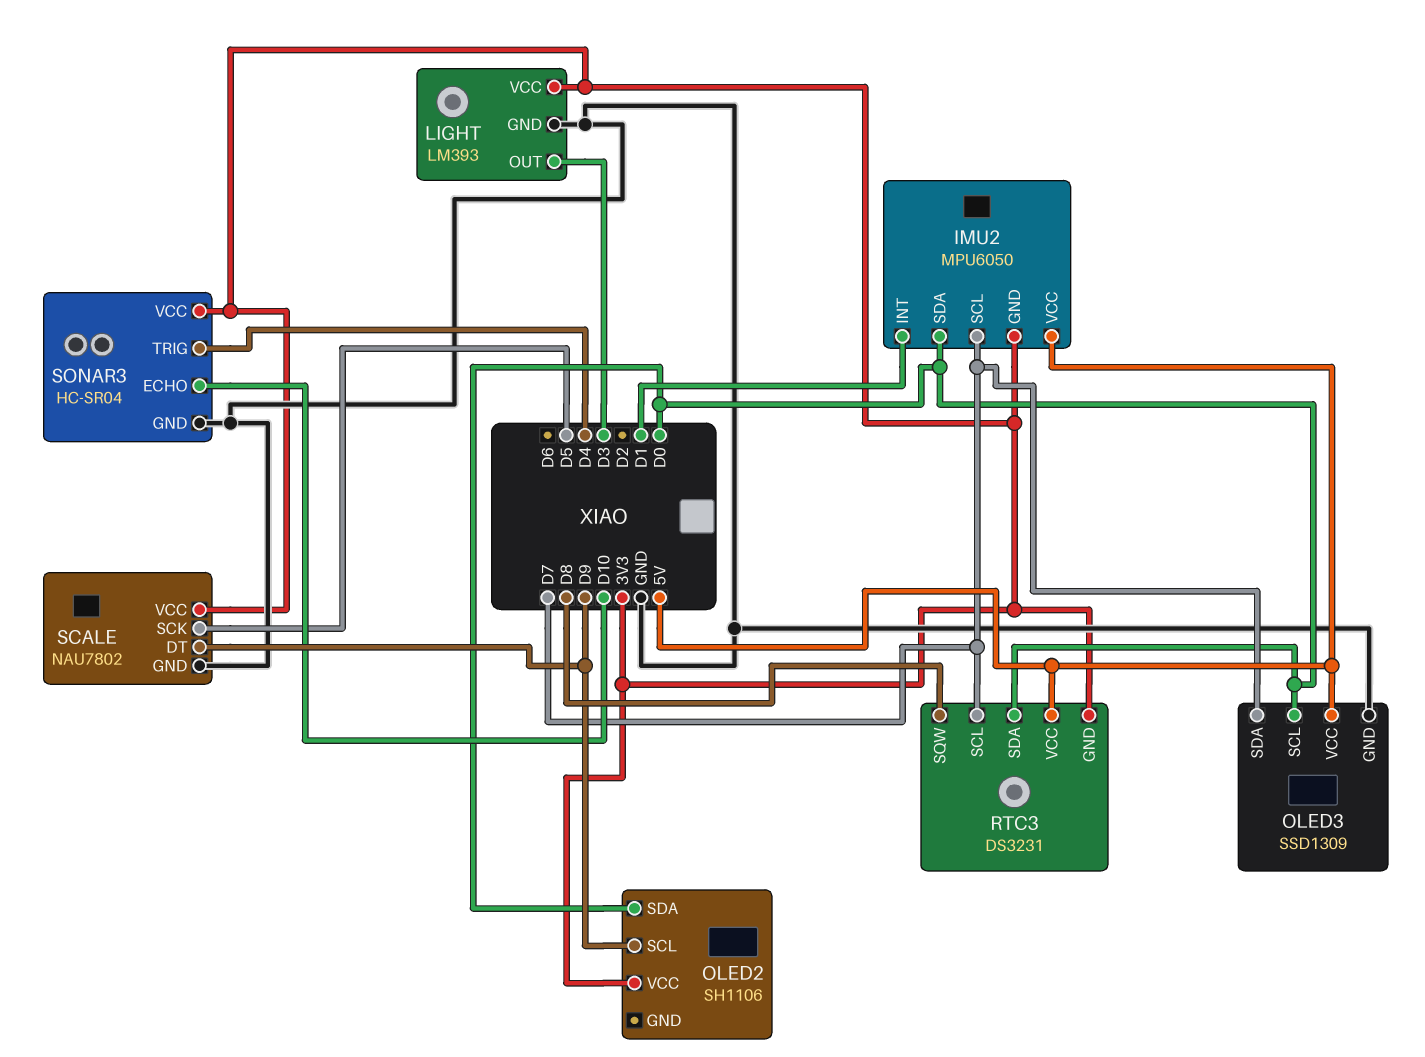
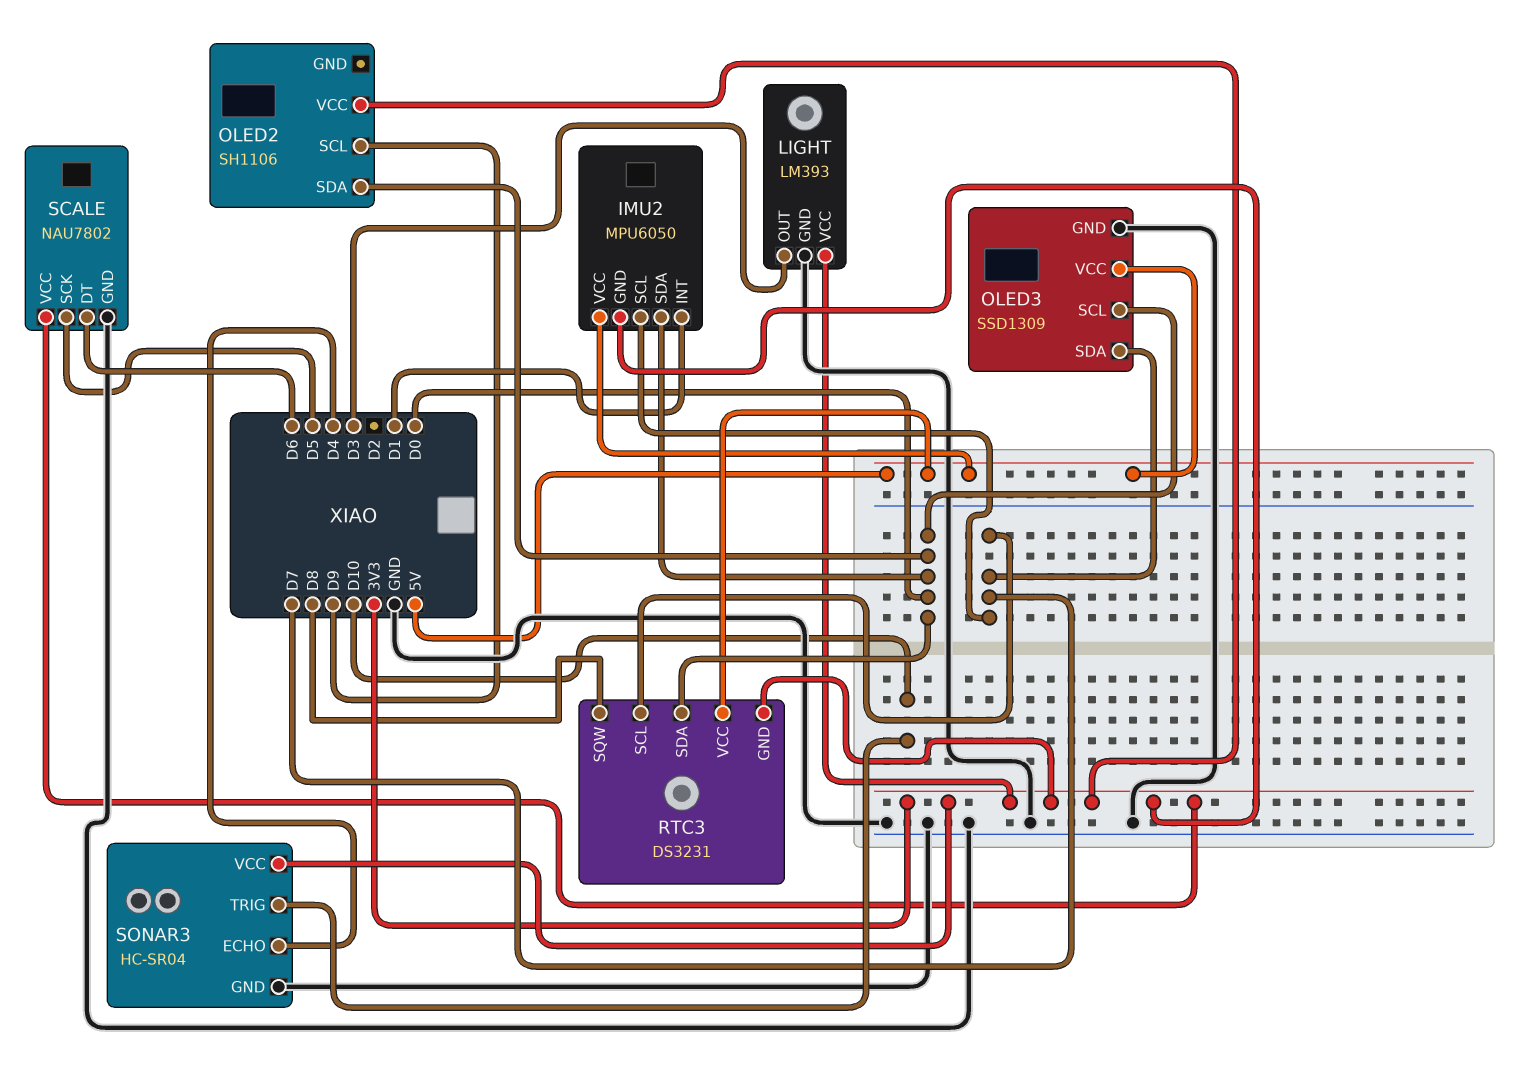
SCALE pin DT: D9 -> D6
SONAR3 pin ECHO: D10 -> D4
SONAR3 pin TRIG: D4 -> D10

